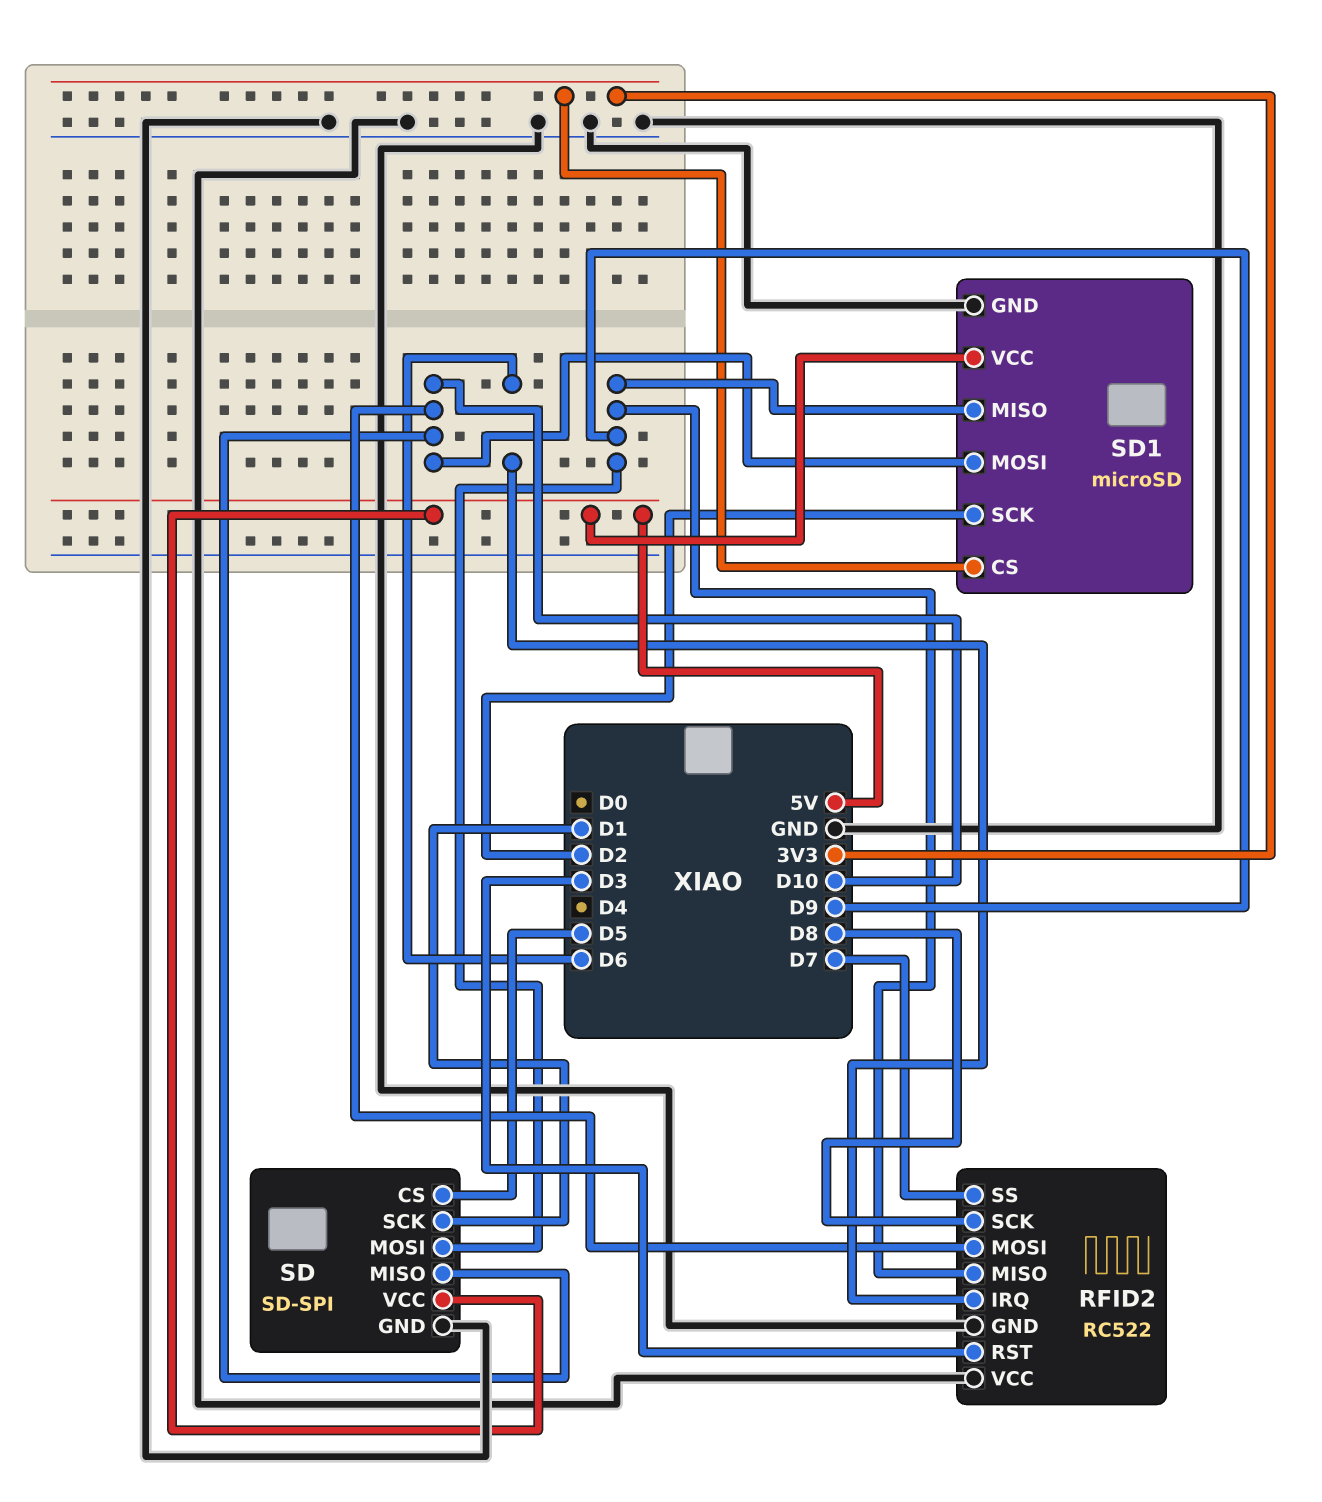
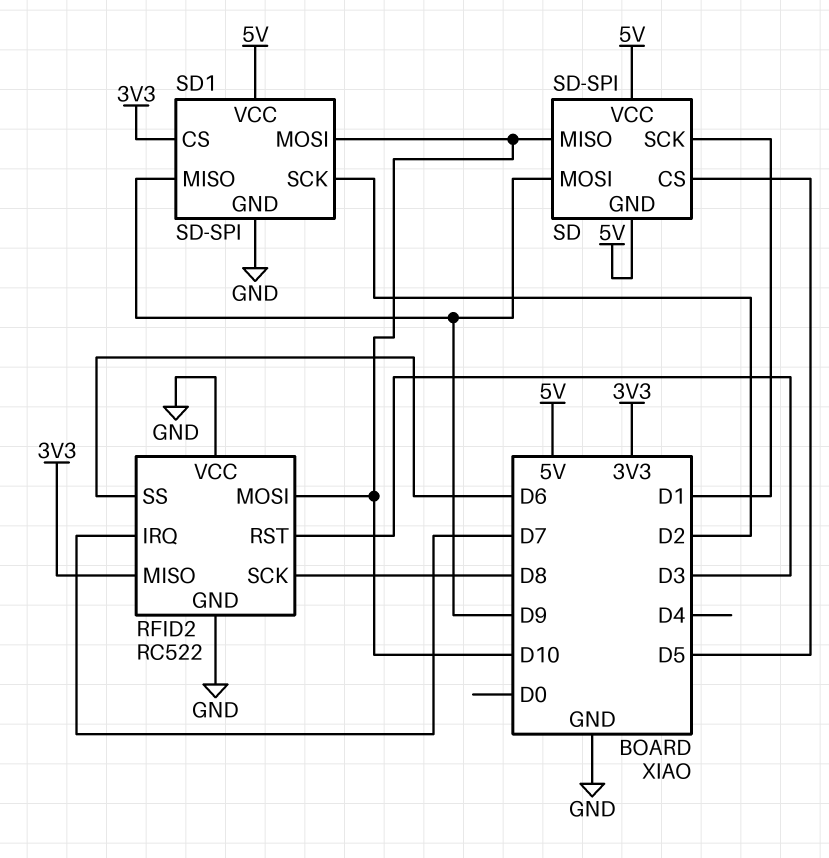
RFID2 pin IRQ: D6 -> D7
RFID2 pin MISO: D9 -> 3V3
RFID2 pin SS: D7 -> D6
SD pin GND: GND -> 5V
SD1: microSD -> SD-SPI

